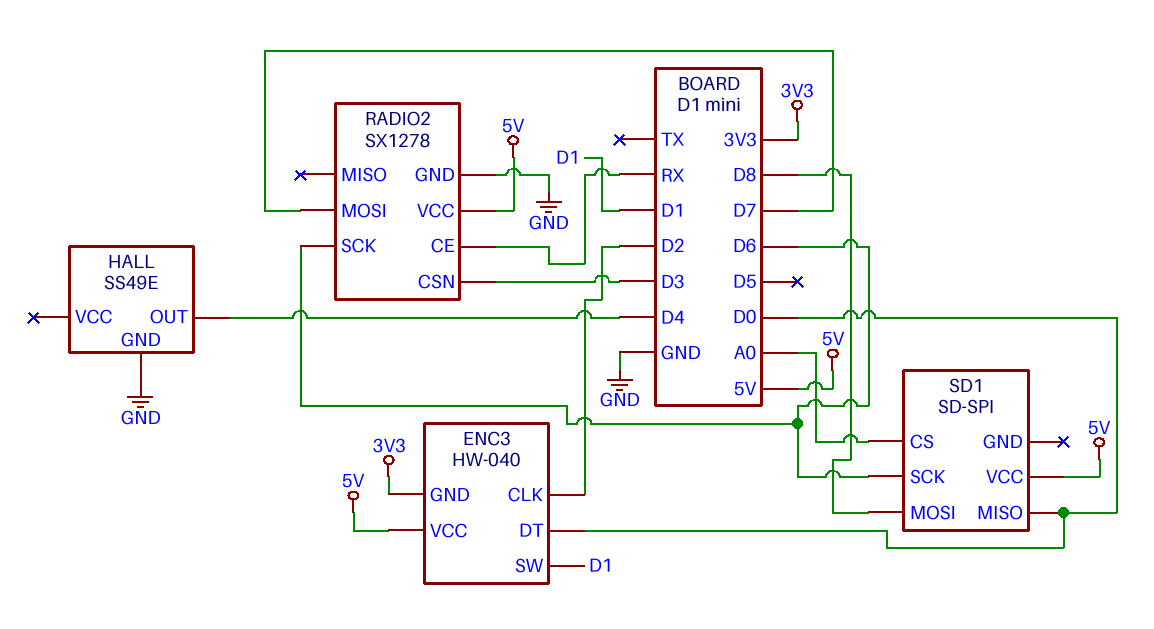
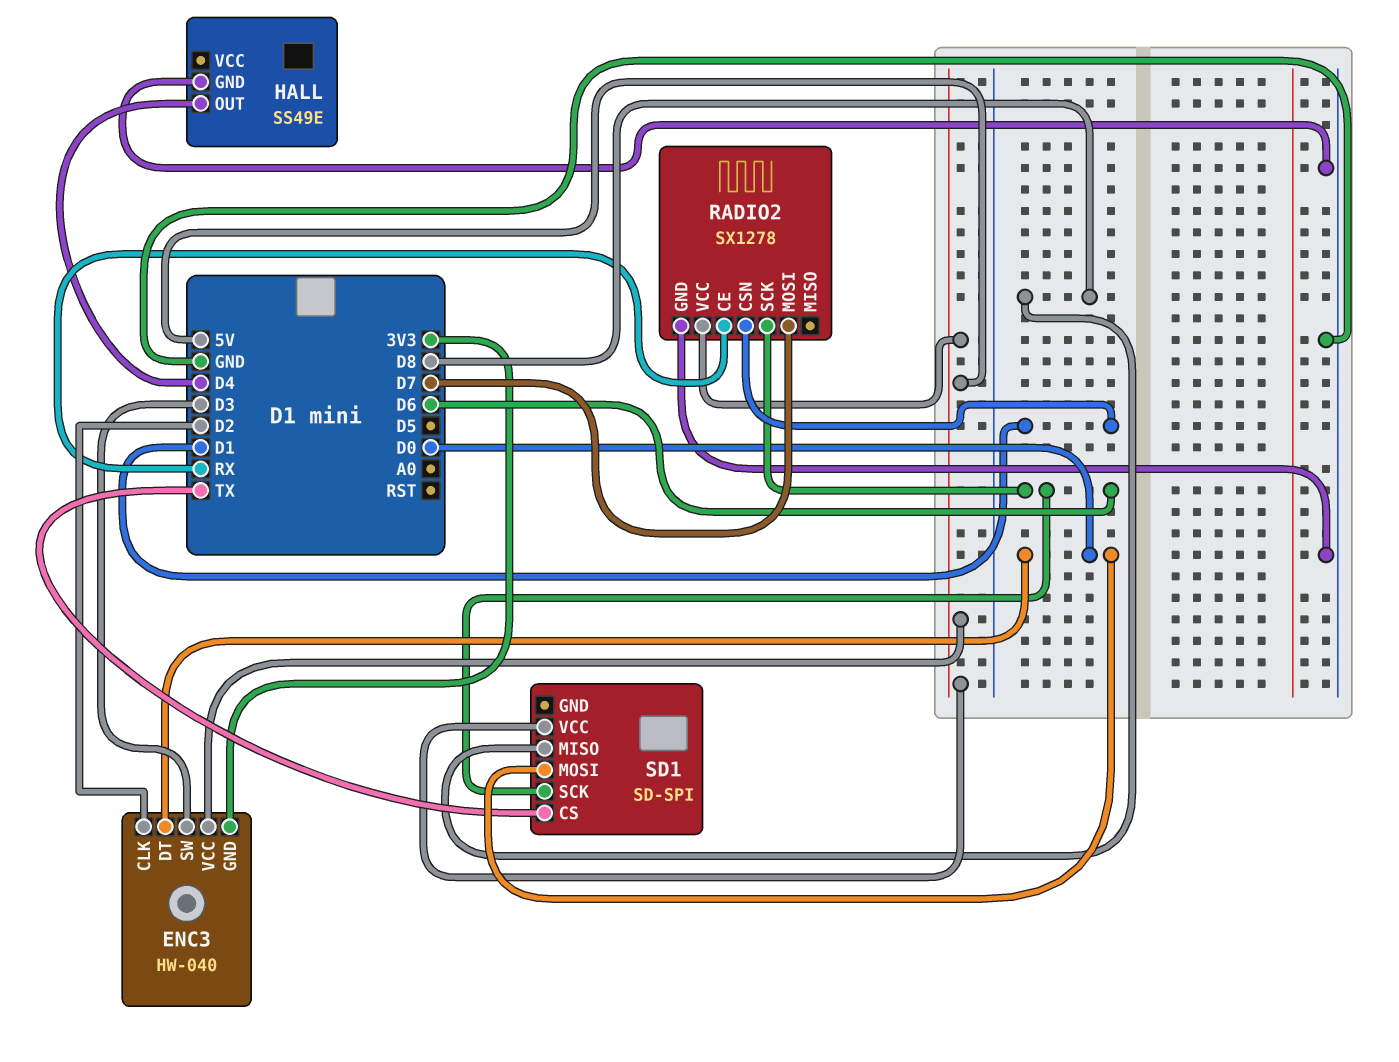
ENC3 pin SW: D1 -> D3
RADIO2 pin CSN: D3 -> D1
SD1 pin CS: A0 -> TX
SD1 pin MISO: D0 -> D8
SD1 pin MOSI: D8 -> D0

